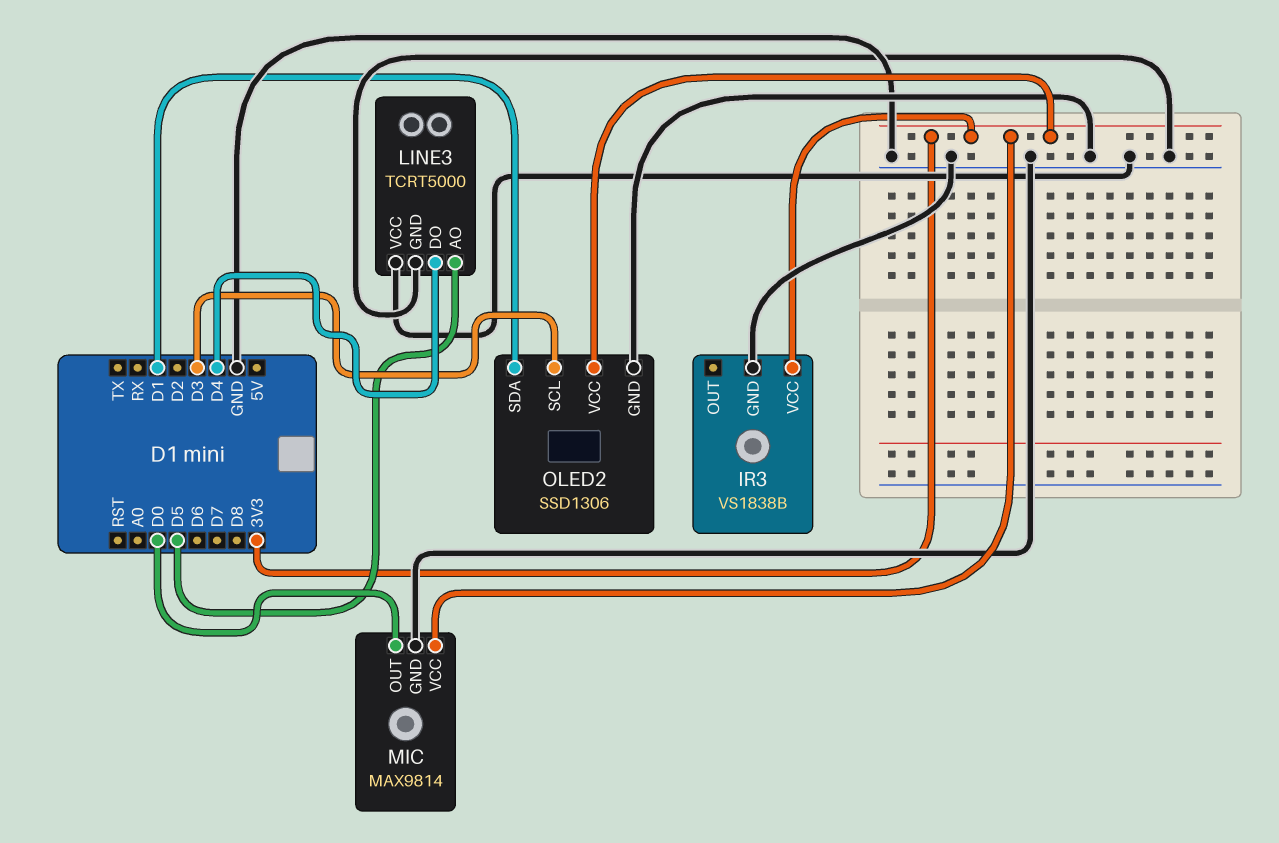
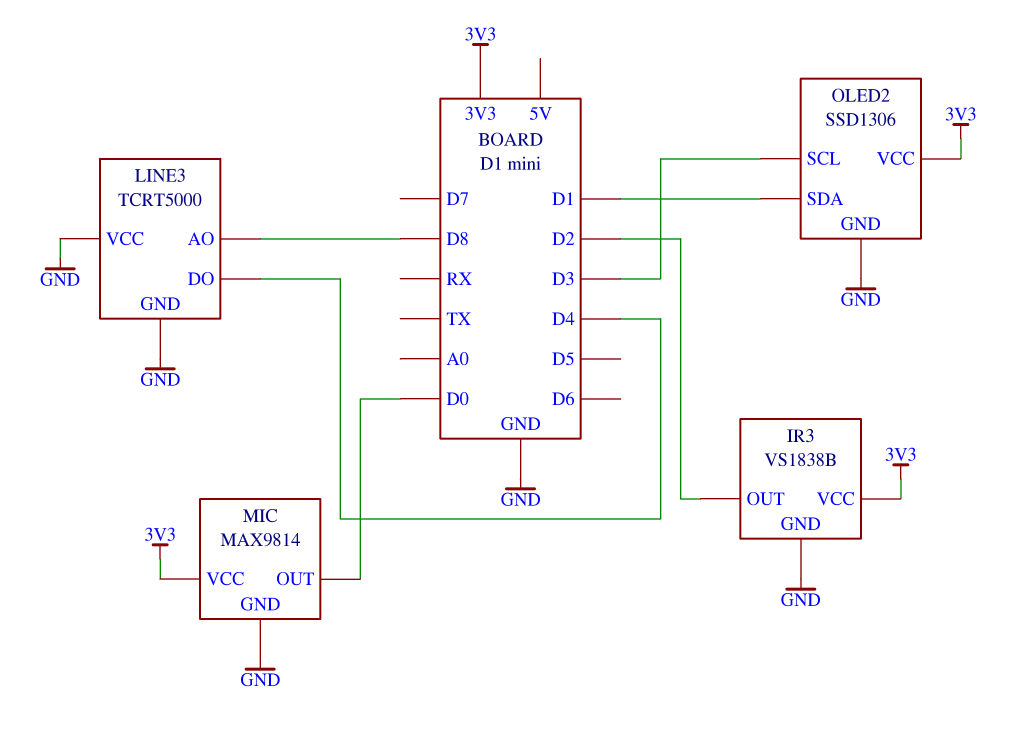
IR3 pin OUT: none -> D2
LINE3 pin AO: D5 -> D8

